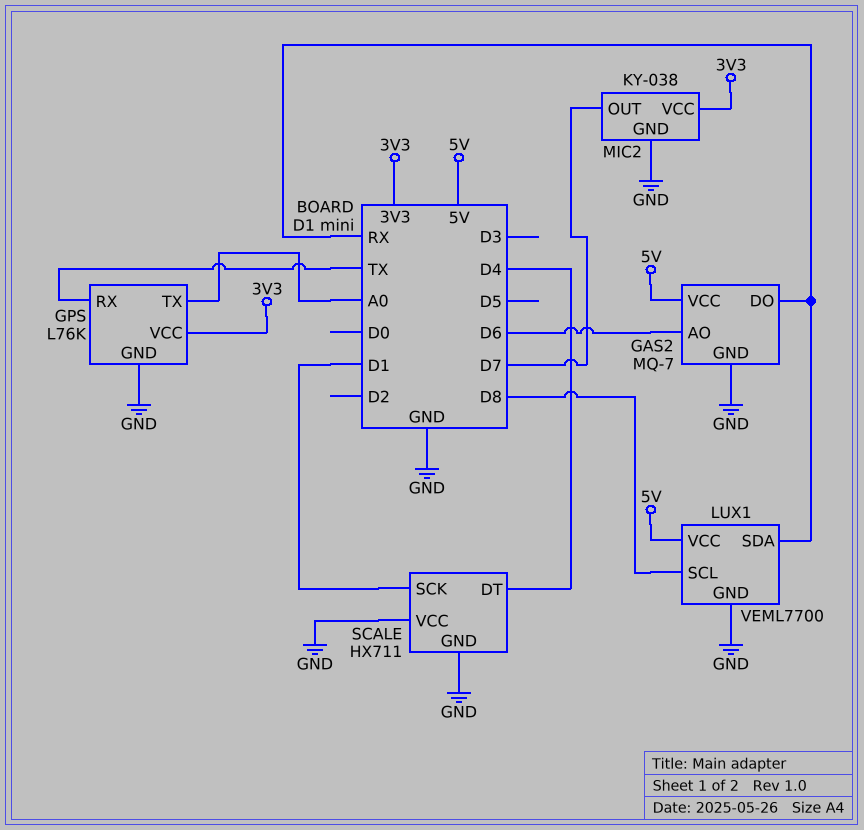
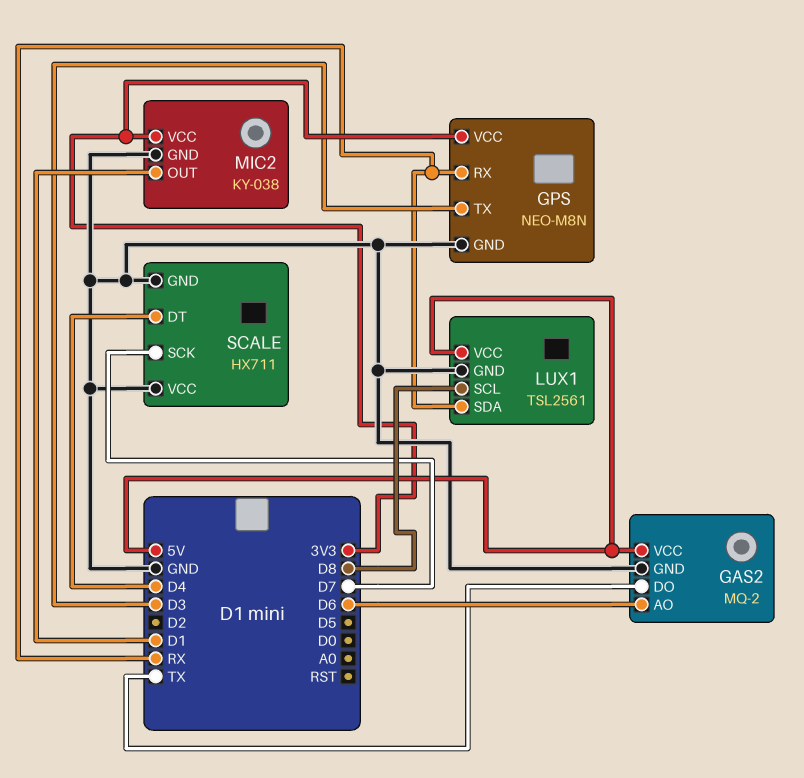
GAS2: MQ-7 -> MQ-2
GAS2 pin DO: RX -> TX
GPS: L76K -> NEO-M8N
GPS pin RX: TX -> RX
GPS pin TX: A0 -> D3
LUX1: VEML7700 -> TSL2561
MIC2 pin OUT: D7 -> D1
SCALE pin SCK: D1 -> D7

